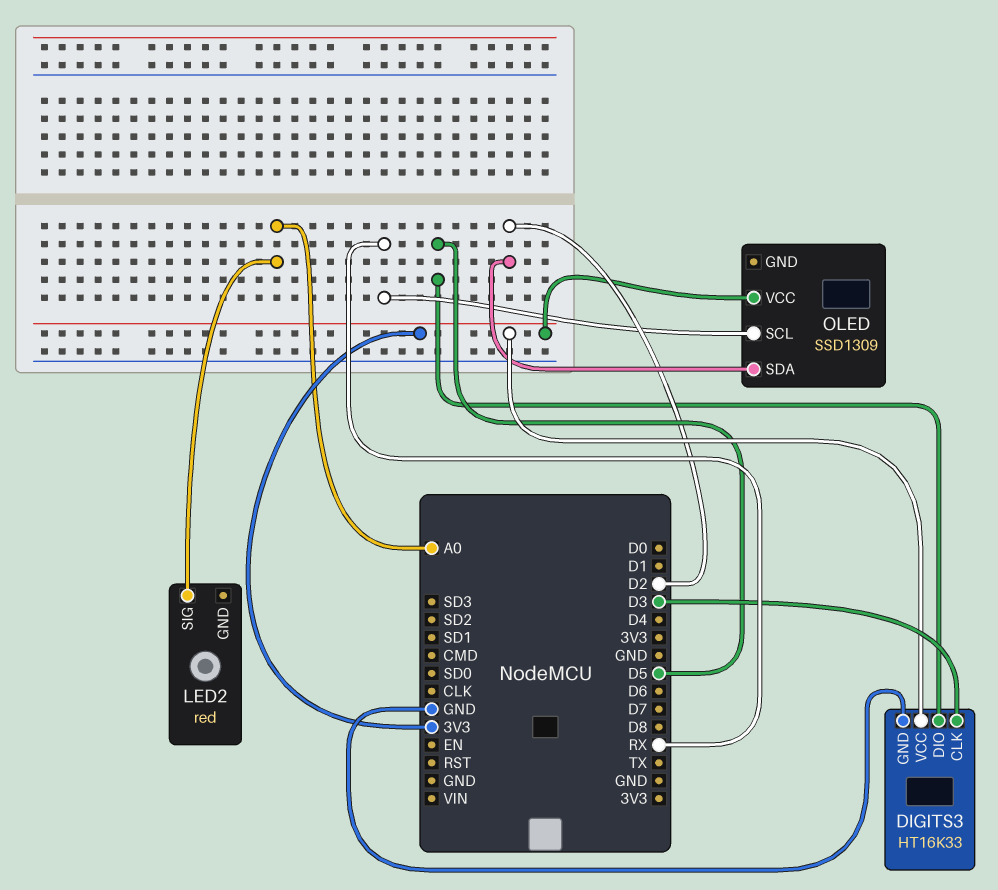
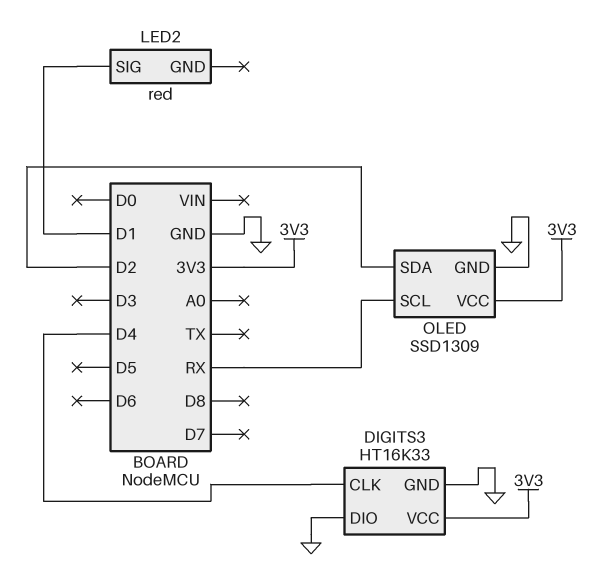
DIGITS3 pin CLK: D3 -> D4
DIGITS3 pin DIO: D5 -> GND
LED2 pin SIG: A0 -> D1
OLED pin GND: none -> GND

